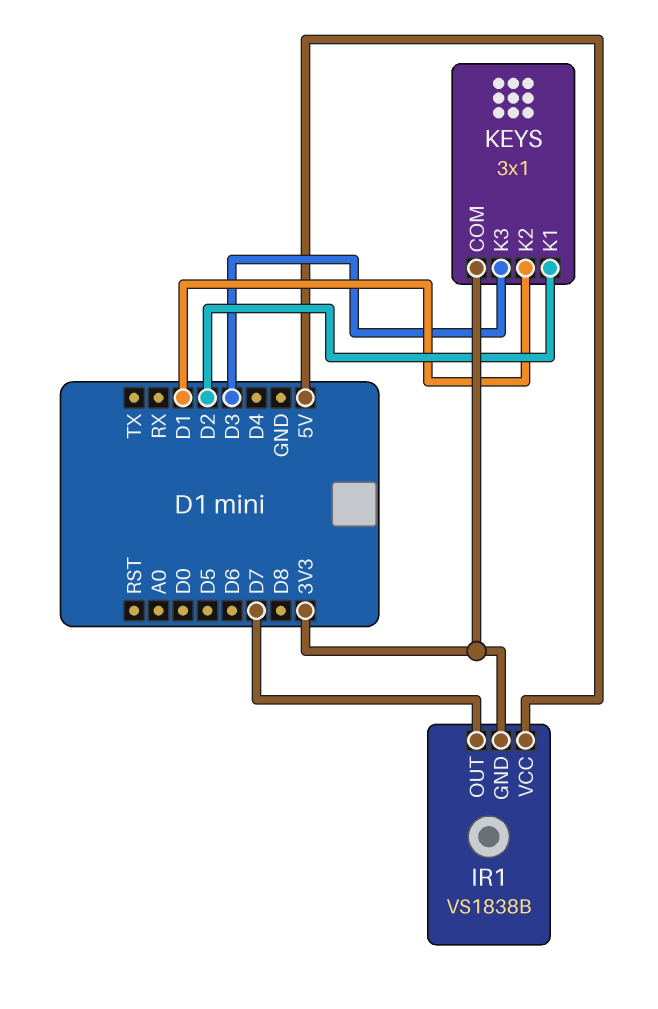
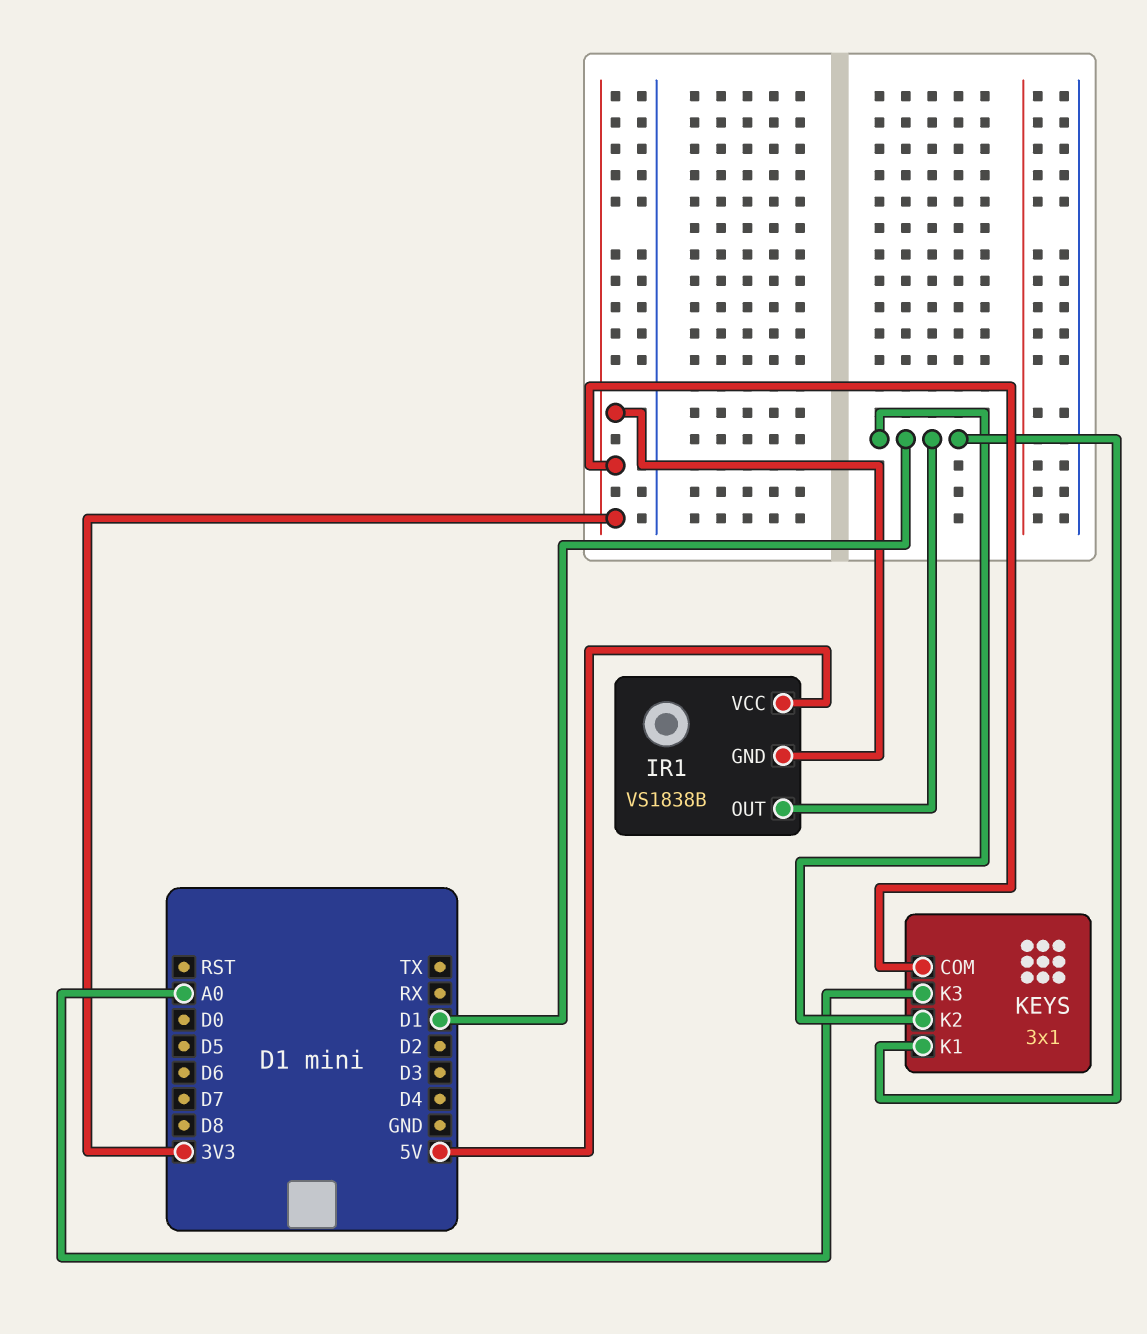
IR1 pin OUT: D7 -> D1
KEYS pin K1: D2 -> D1
KEYS pin K3: D3 -> A0

